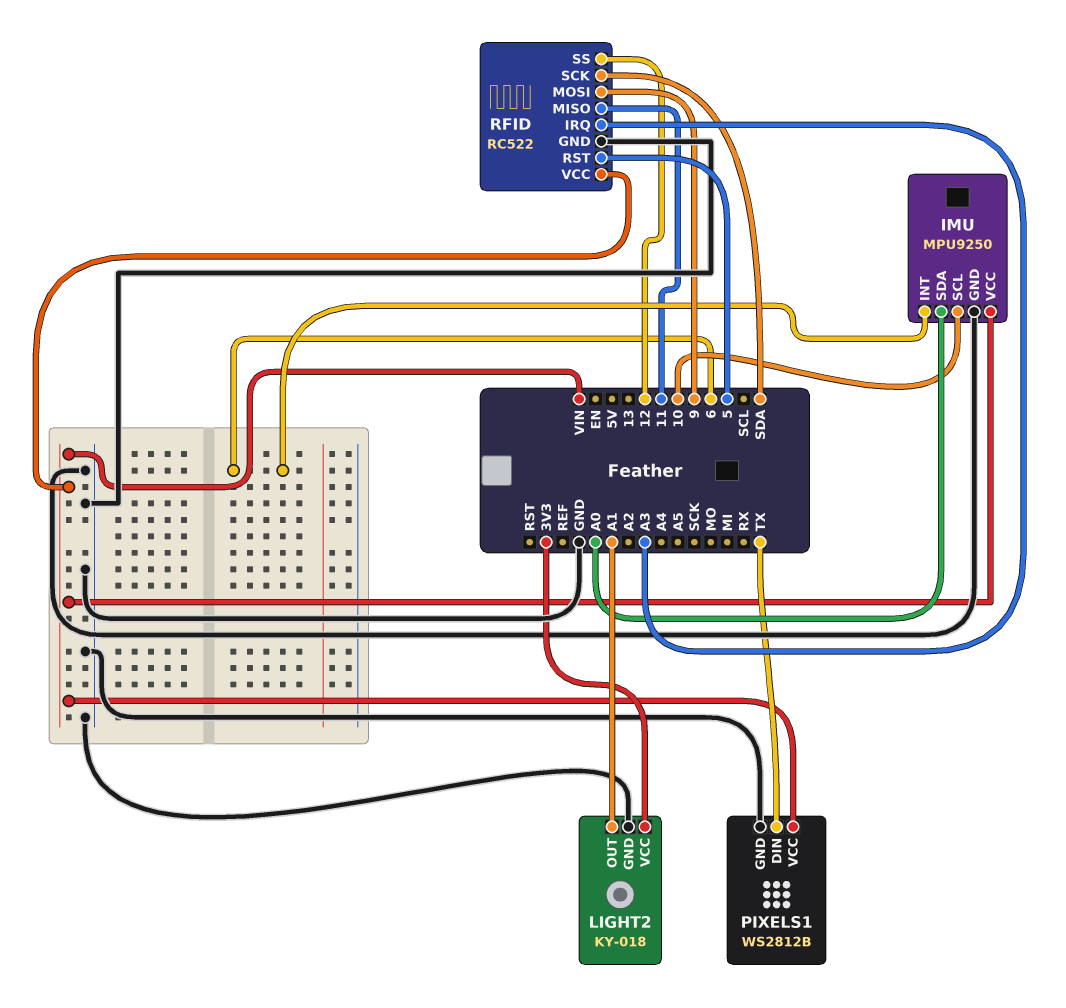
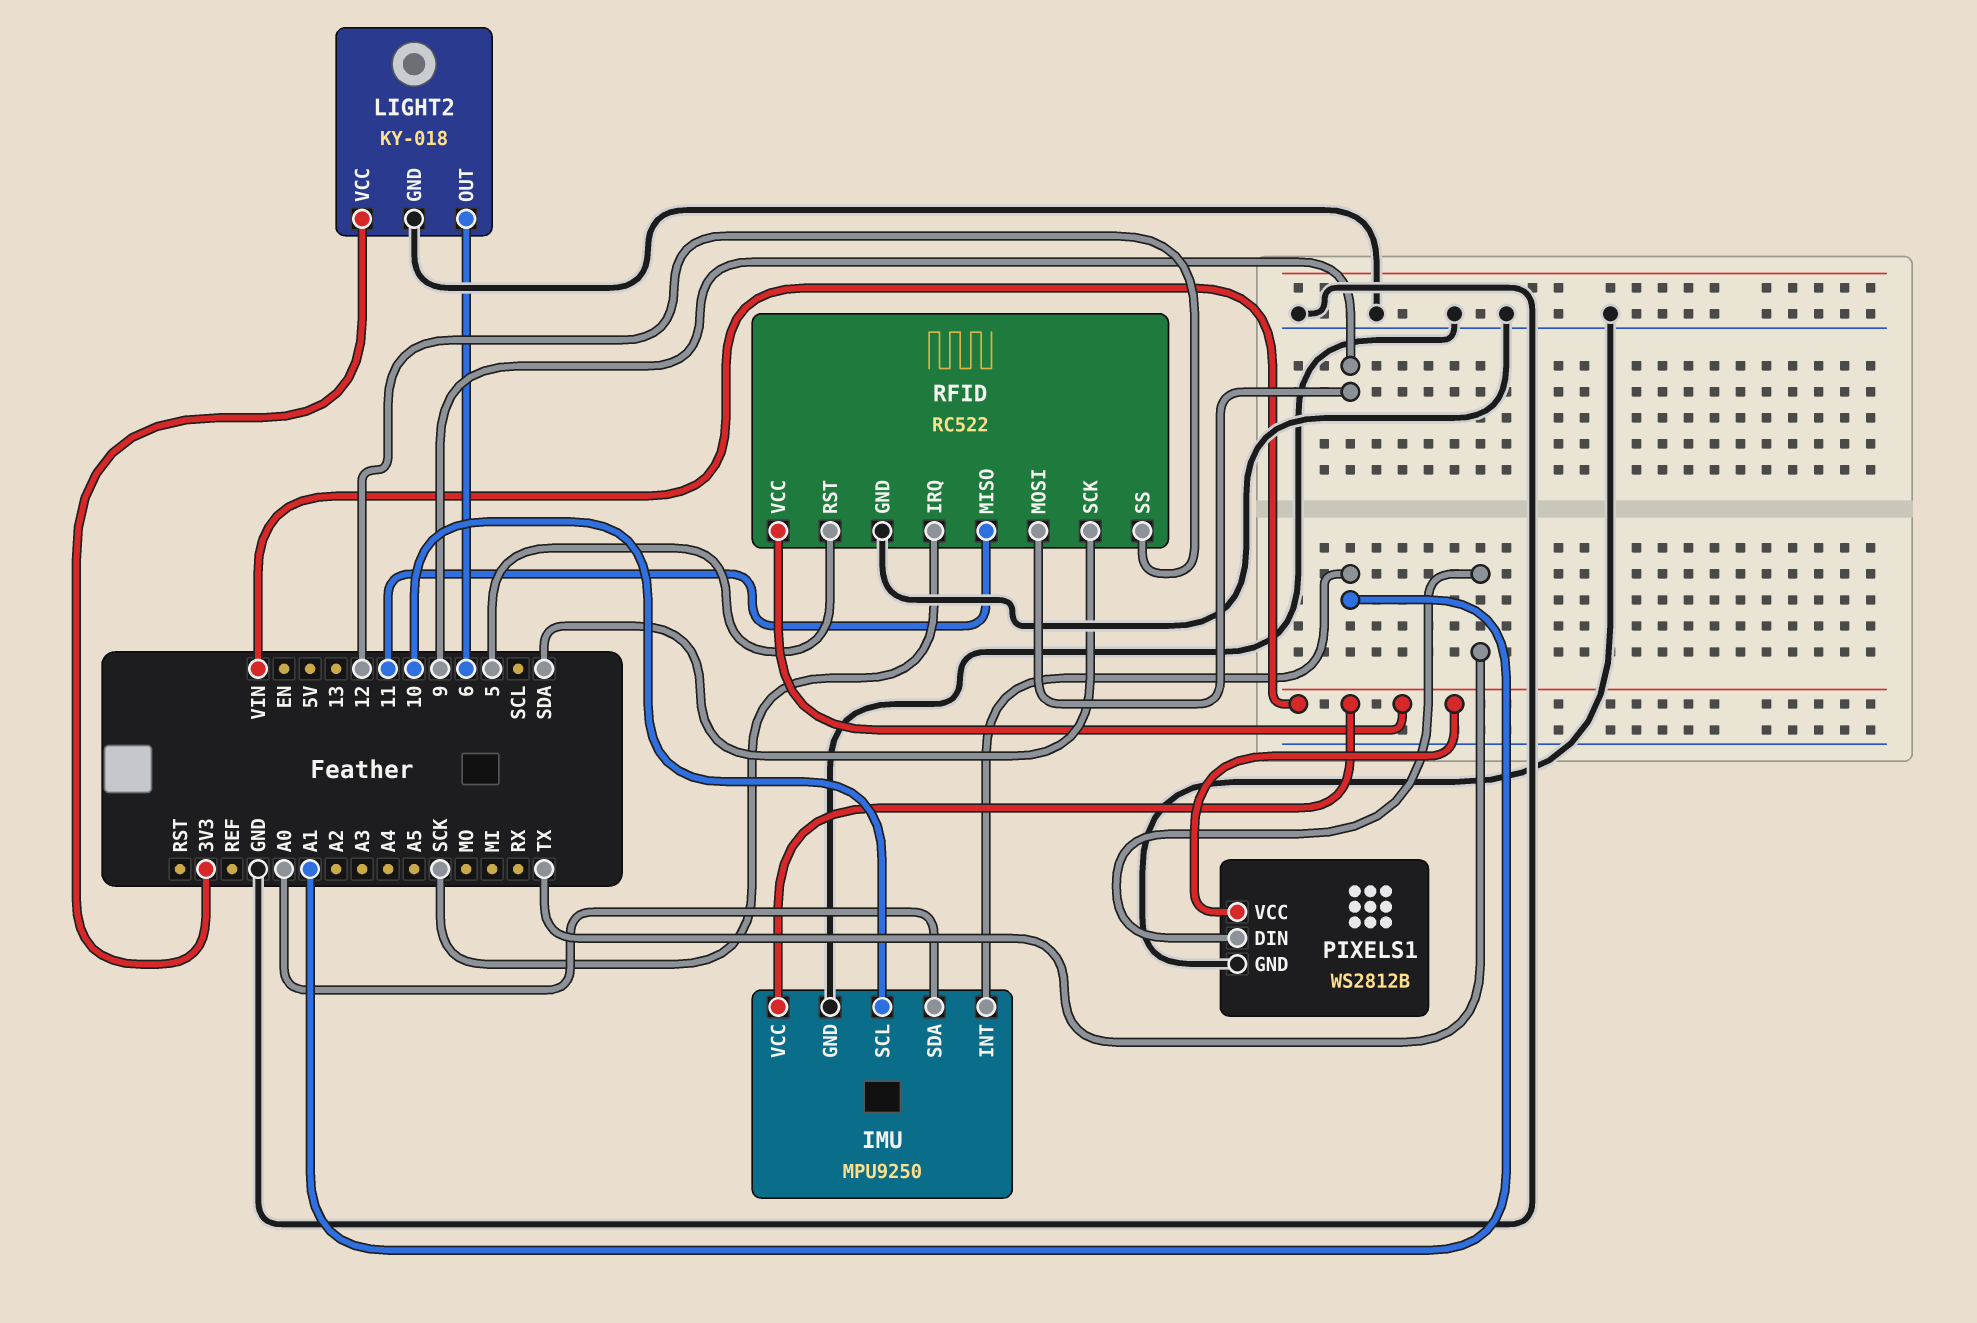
IMU pin INT: 6 -> A1
LIGHT2 pin OUT: A1 -> 6
RFID pin IRQ: A3 -> SCK

